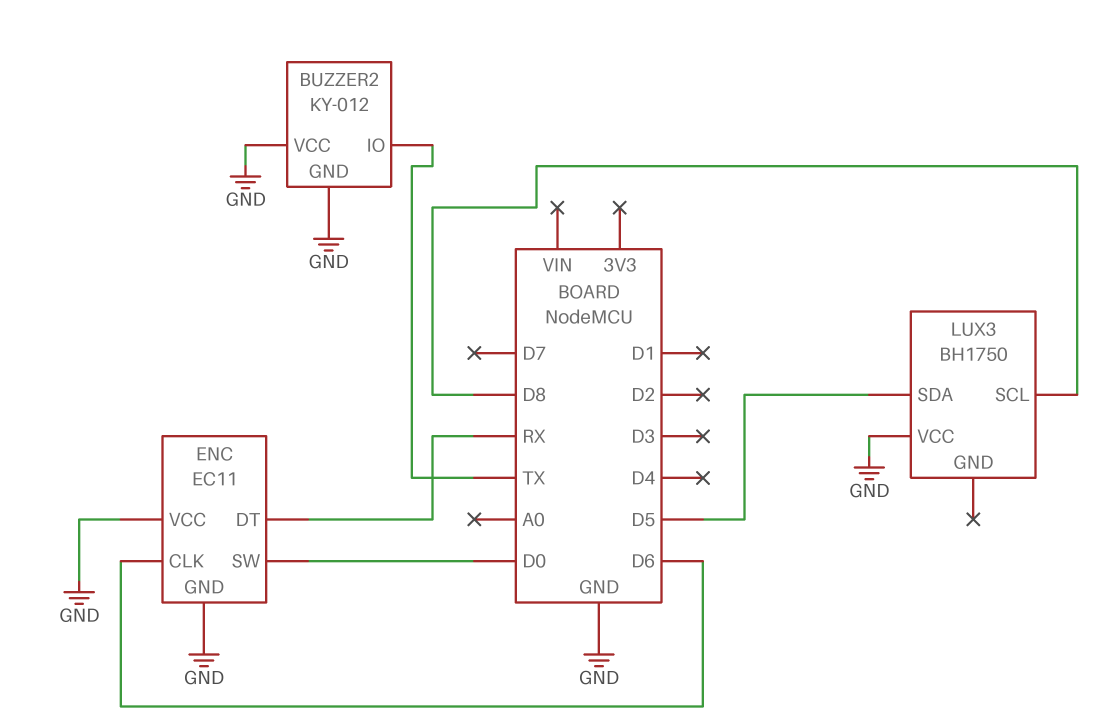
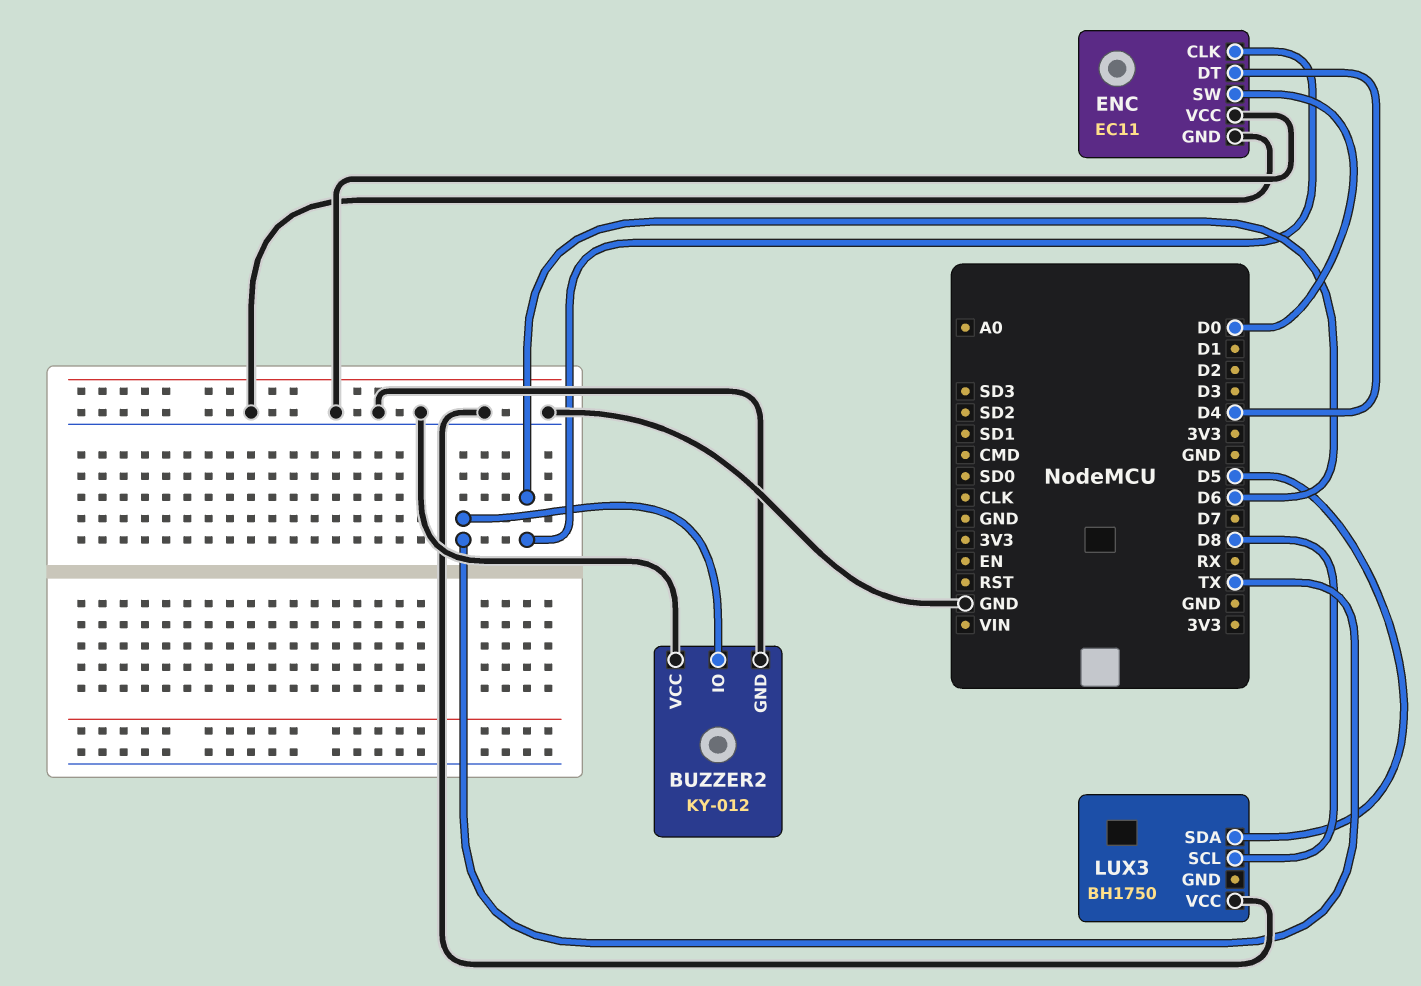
ENC pin DT: RX -> D4

